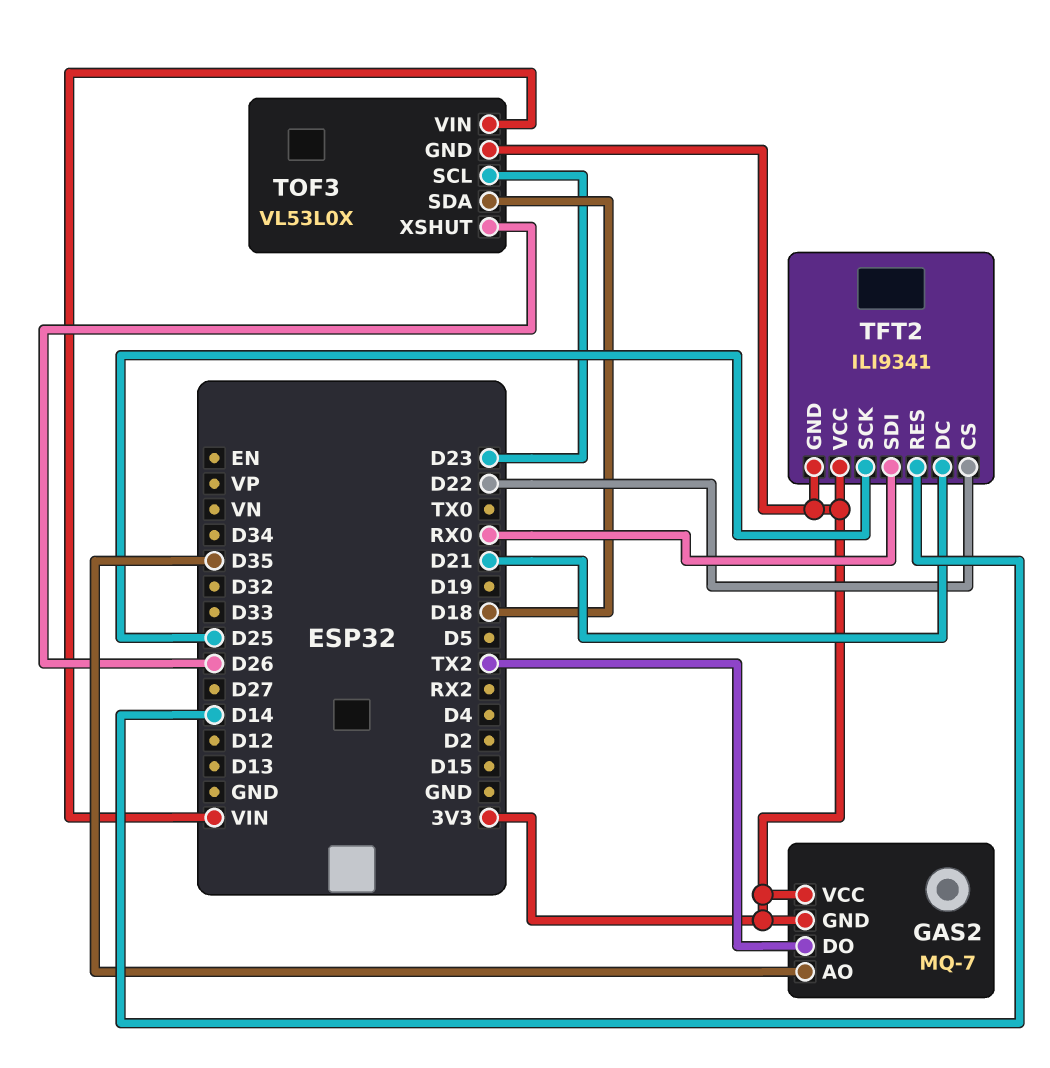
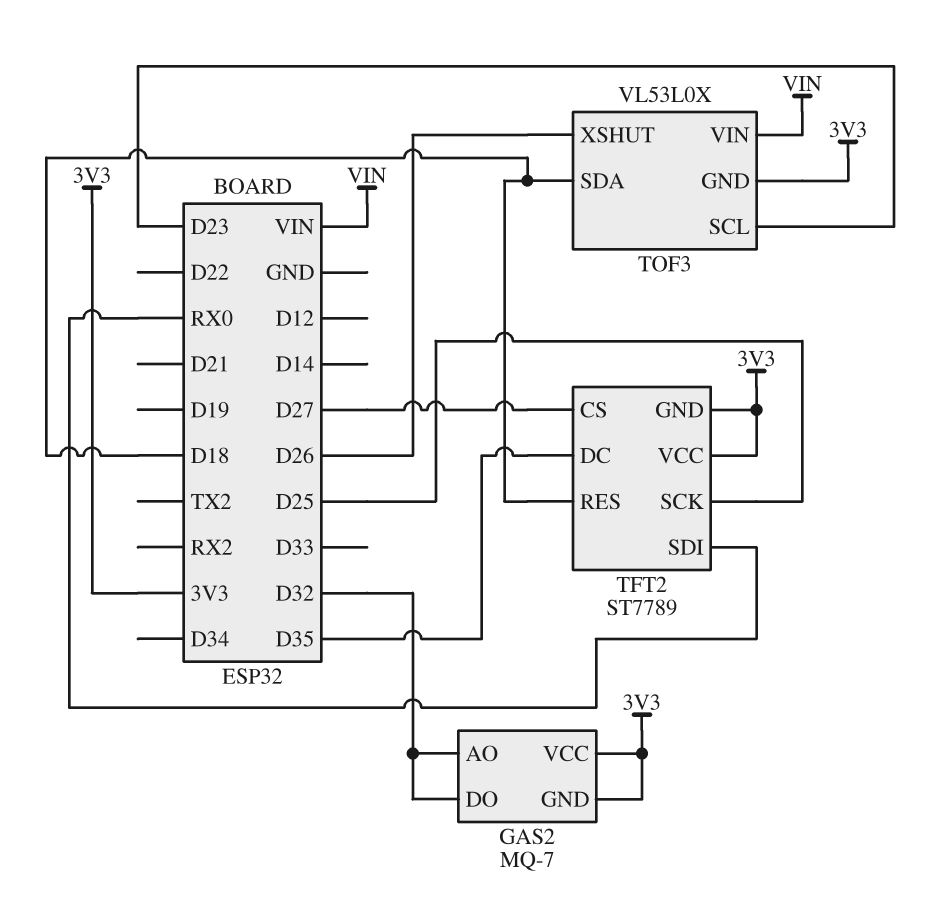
GAS2 pin AO: D35 -> D32
GAS2 pin DO: TX2 -> D32
TFT2: ILI9341 -> ST7789
TFT2 pin CS: D22 -> D27
TFT2 pin DC: D21 -> D35
TFT2 pin RES: D14 -> D18

